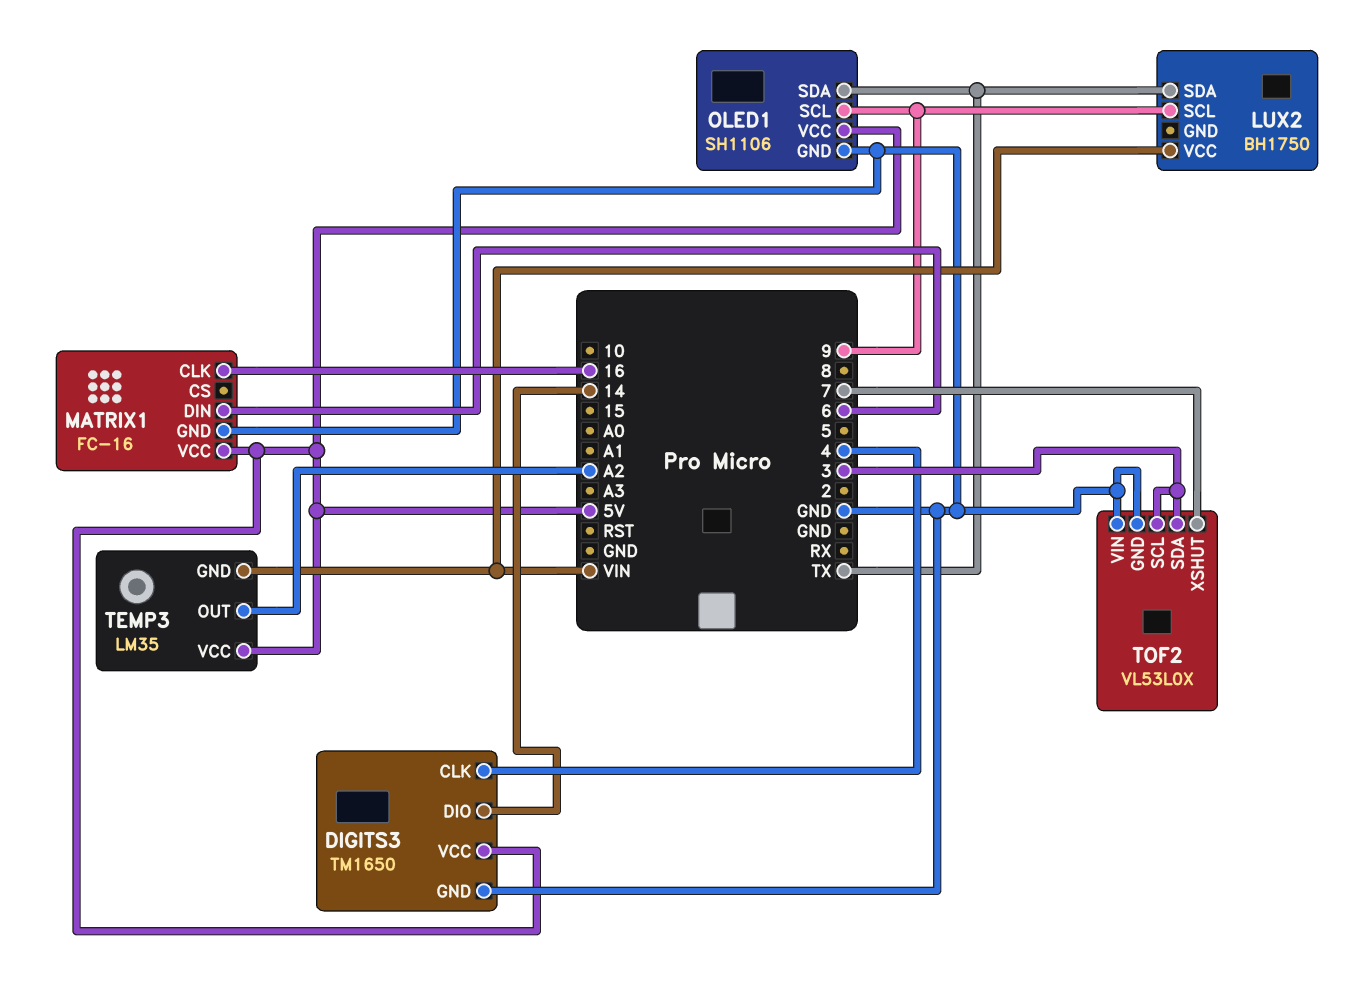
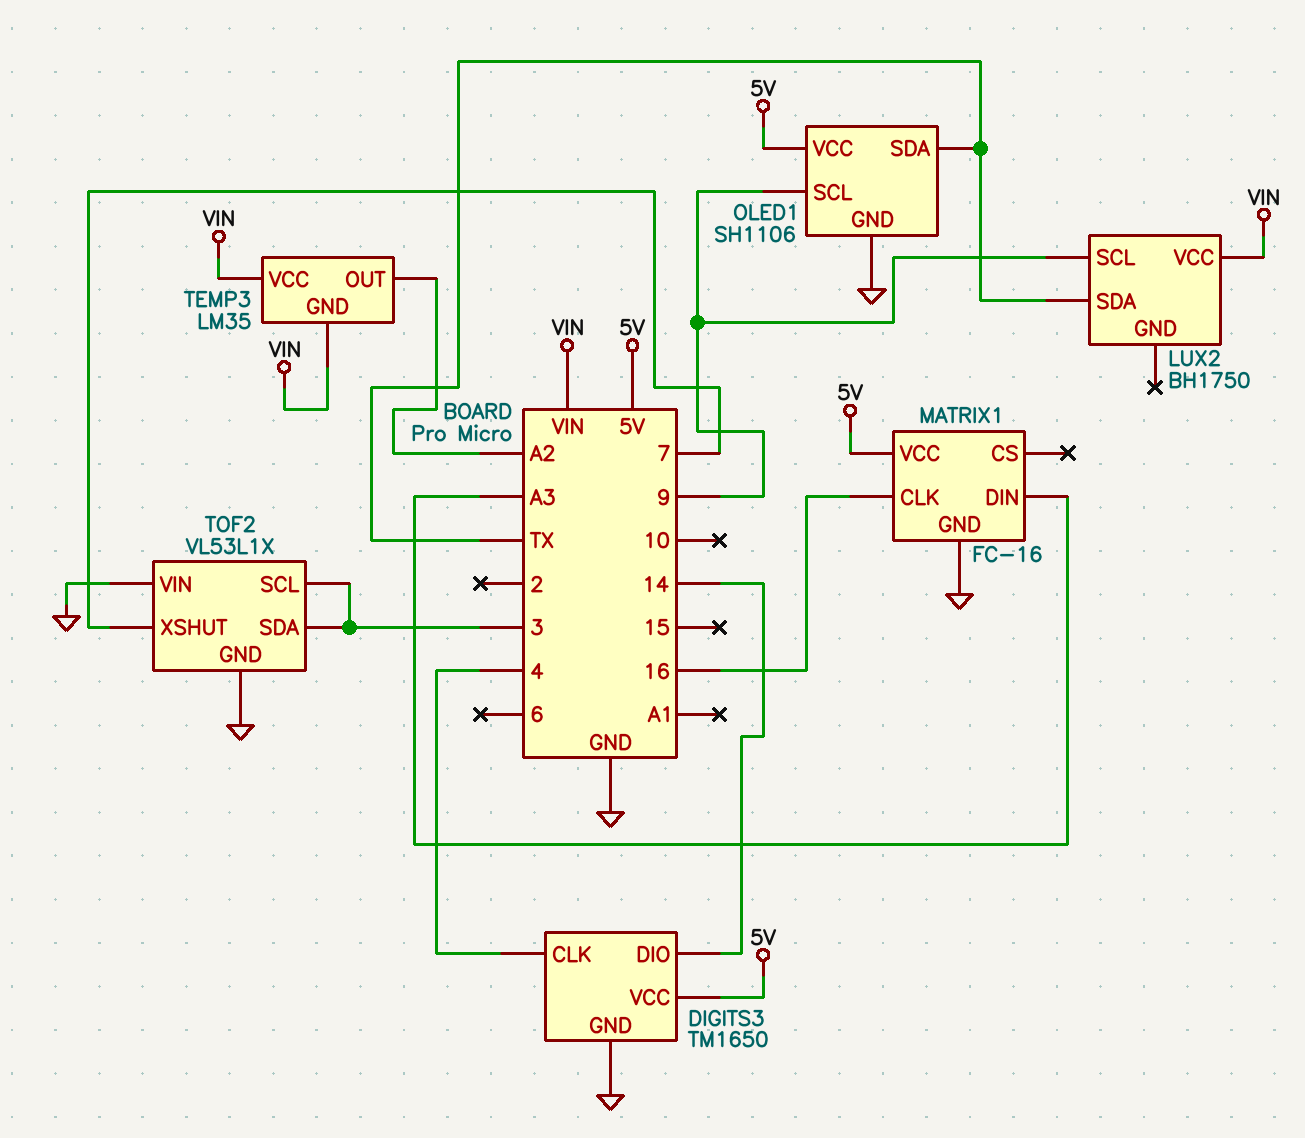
MATRIX1 pin DIN: 6 -> A3
TEMP3 pin VCC: 5V -> VIN
TOF2: VL53L0X -> VL53L1X

